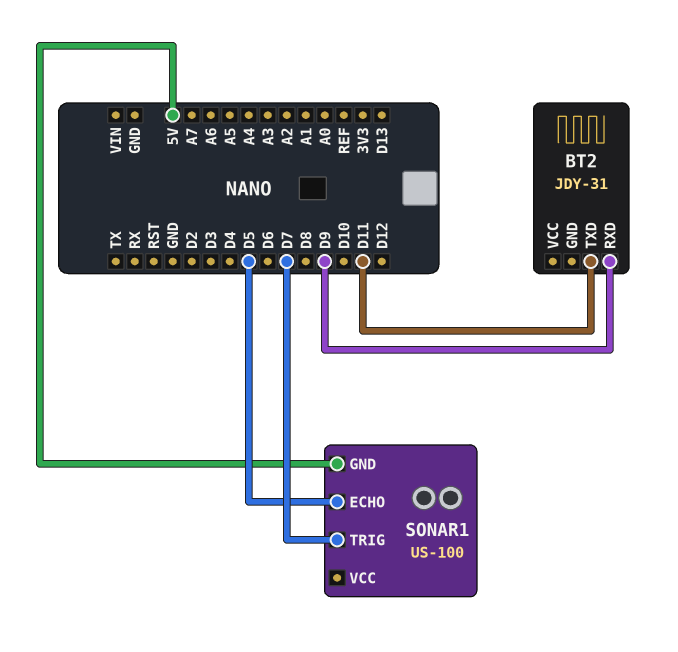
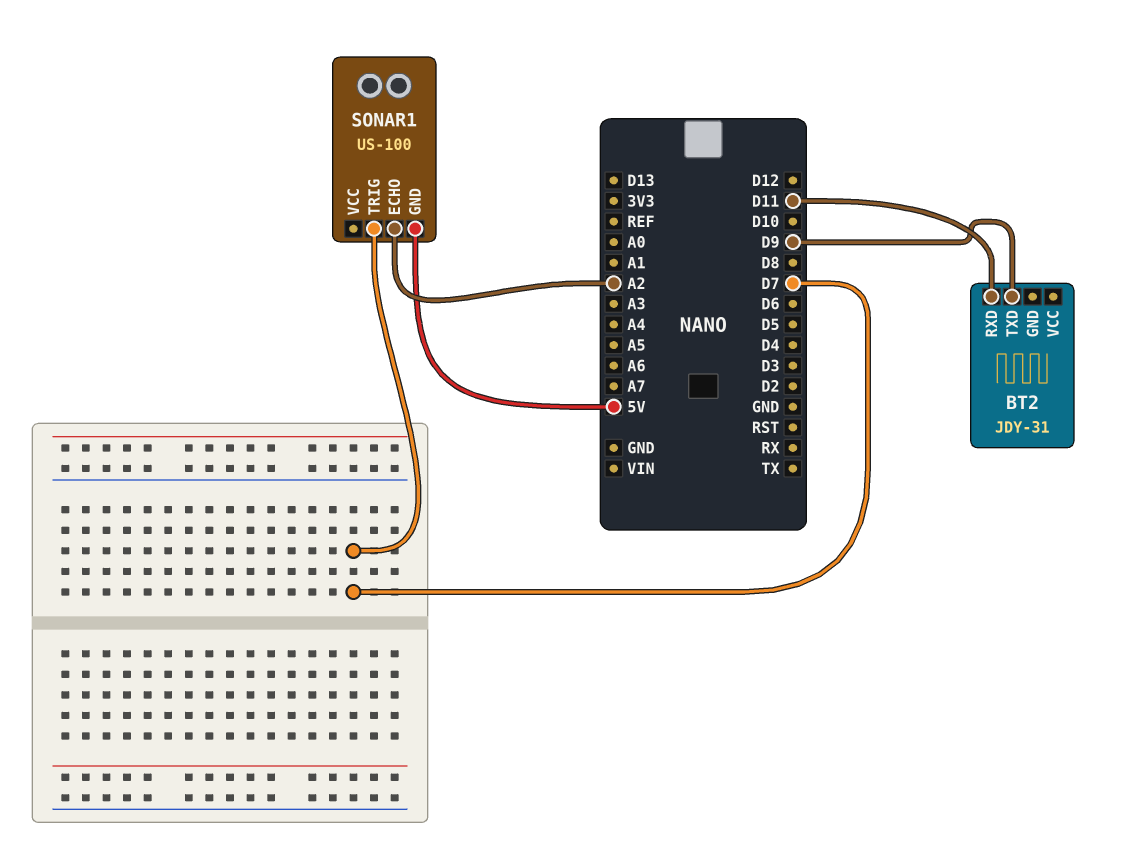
BT2 pin RXD: D9 -> D11
BT2 pin TXD: D11 -> D9
SONAR1 pin ECHO: D5 -> A2

